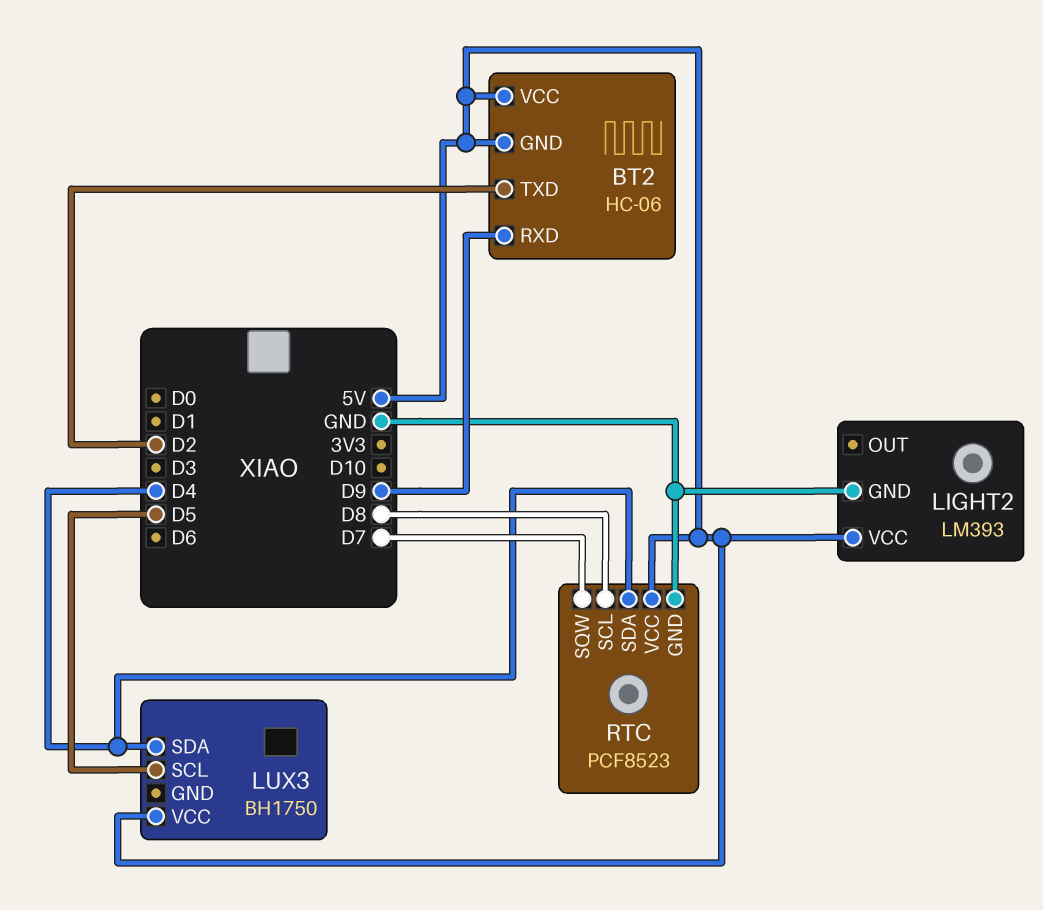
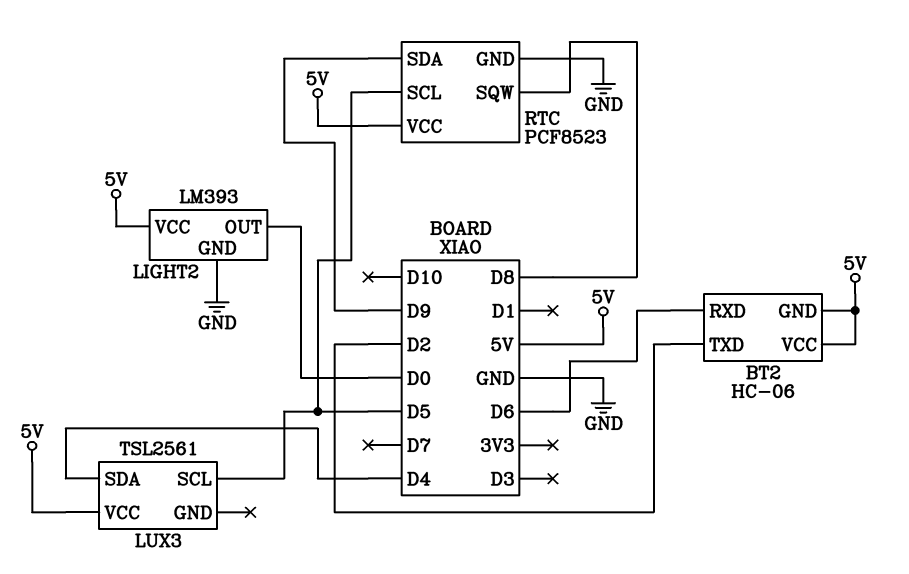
BT2 pin RXD: D9 -> D6
LIGHT2 pin OUT: none -> D0
LUX3: BH1750 -> TSL2561
RTC pin SCL: D8 -> D5
RTC pin SDA: D4 -> D9
RTC pin SQW: D7 -> D8

